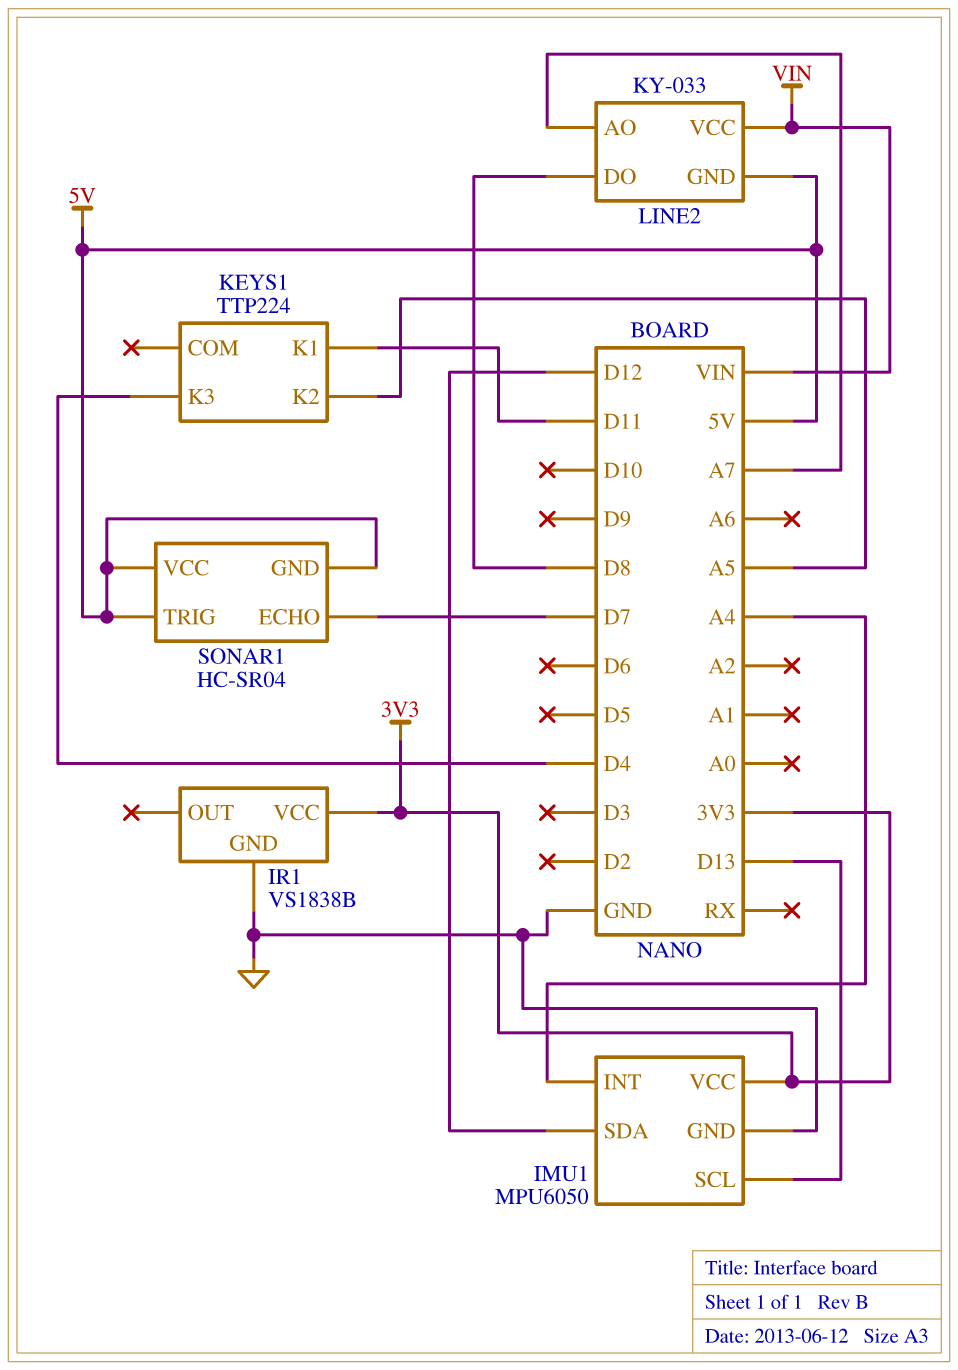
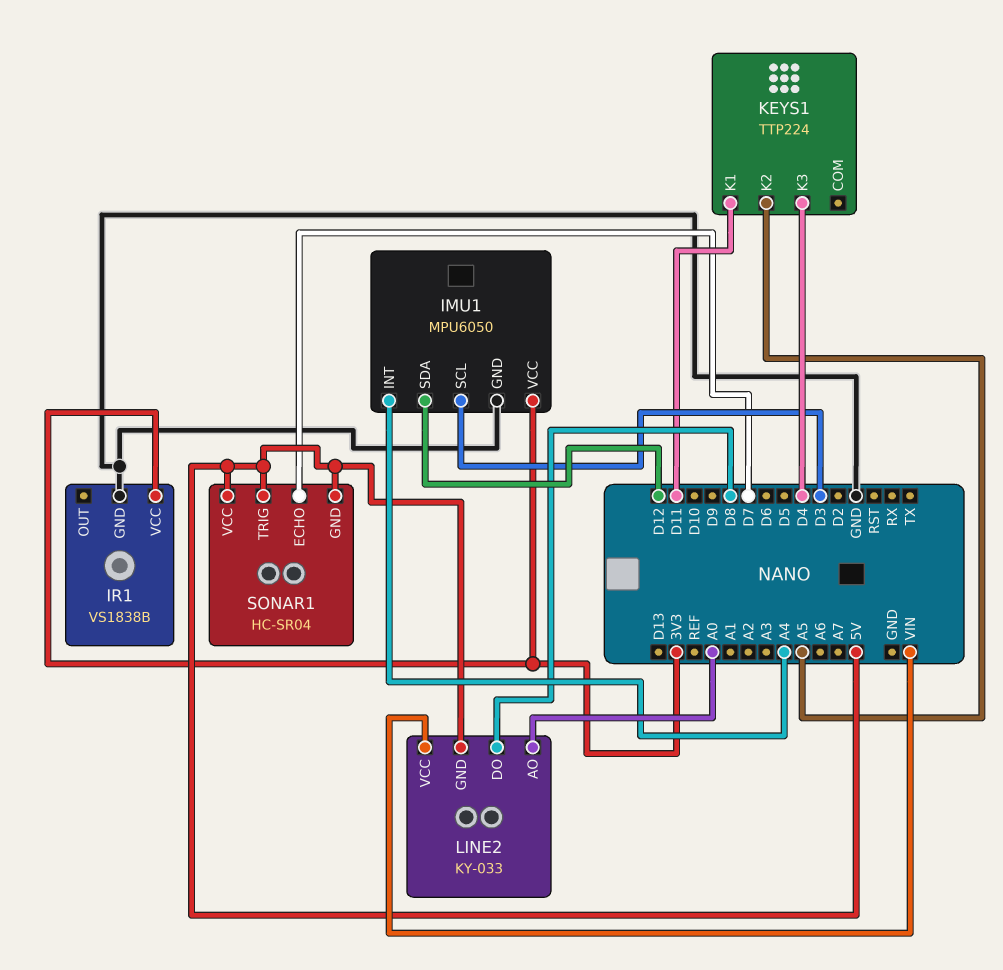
IMU1 pin SCL: D13 -> D3
LINE2 pin AO: A7 -> A0

